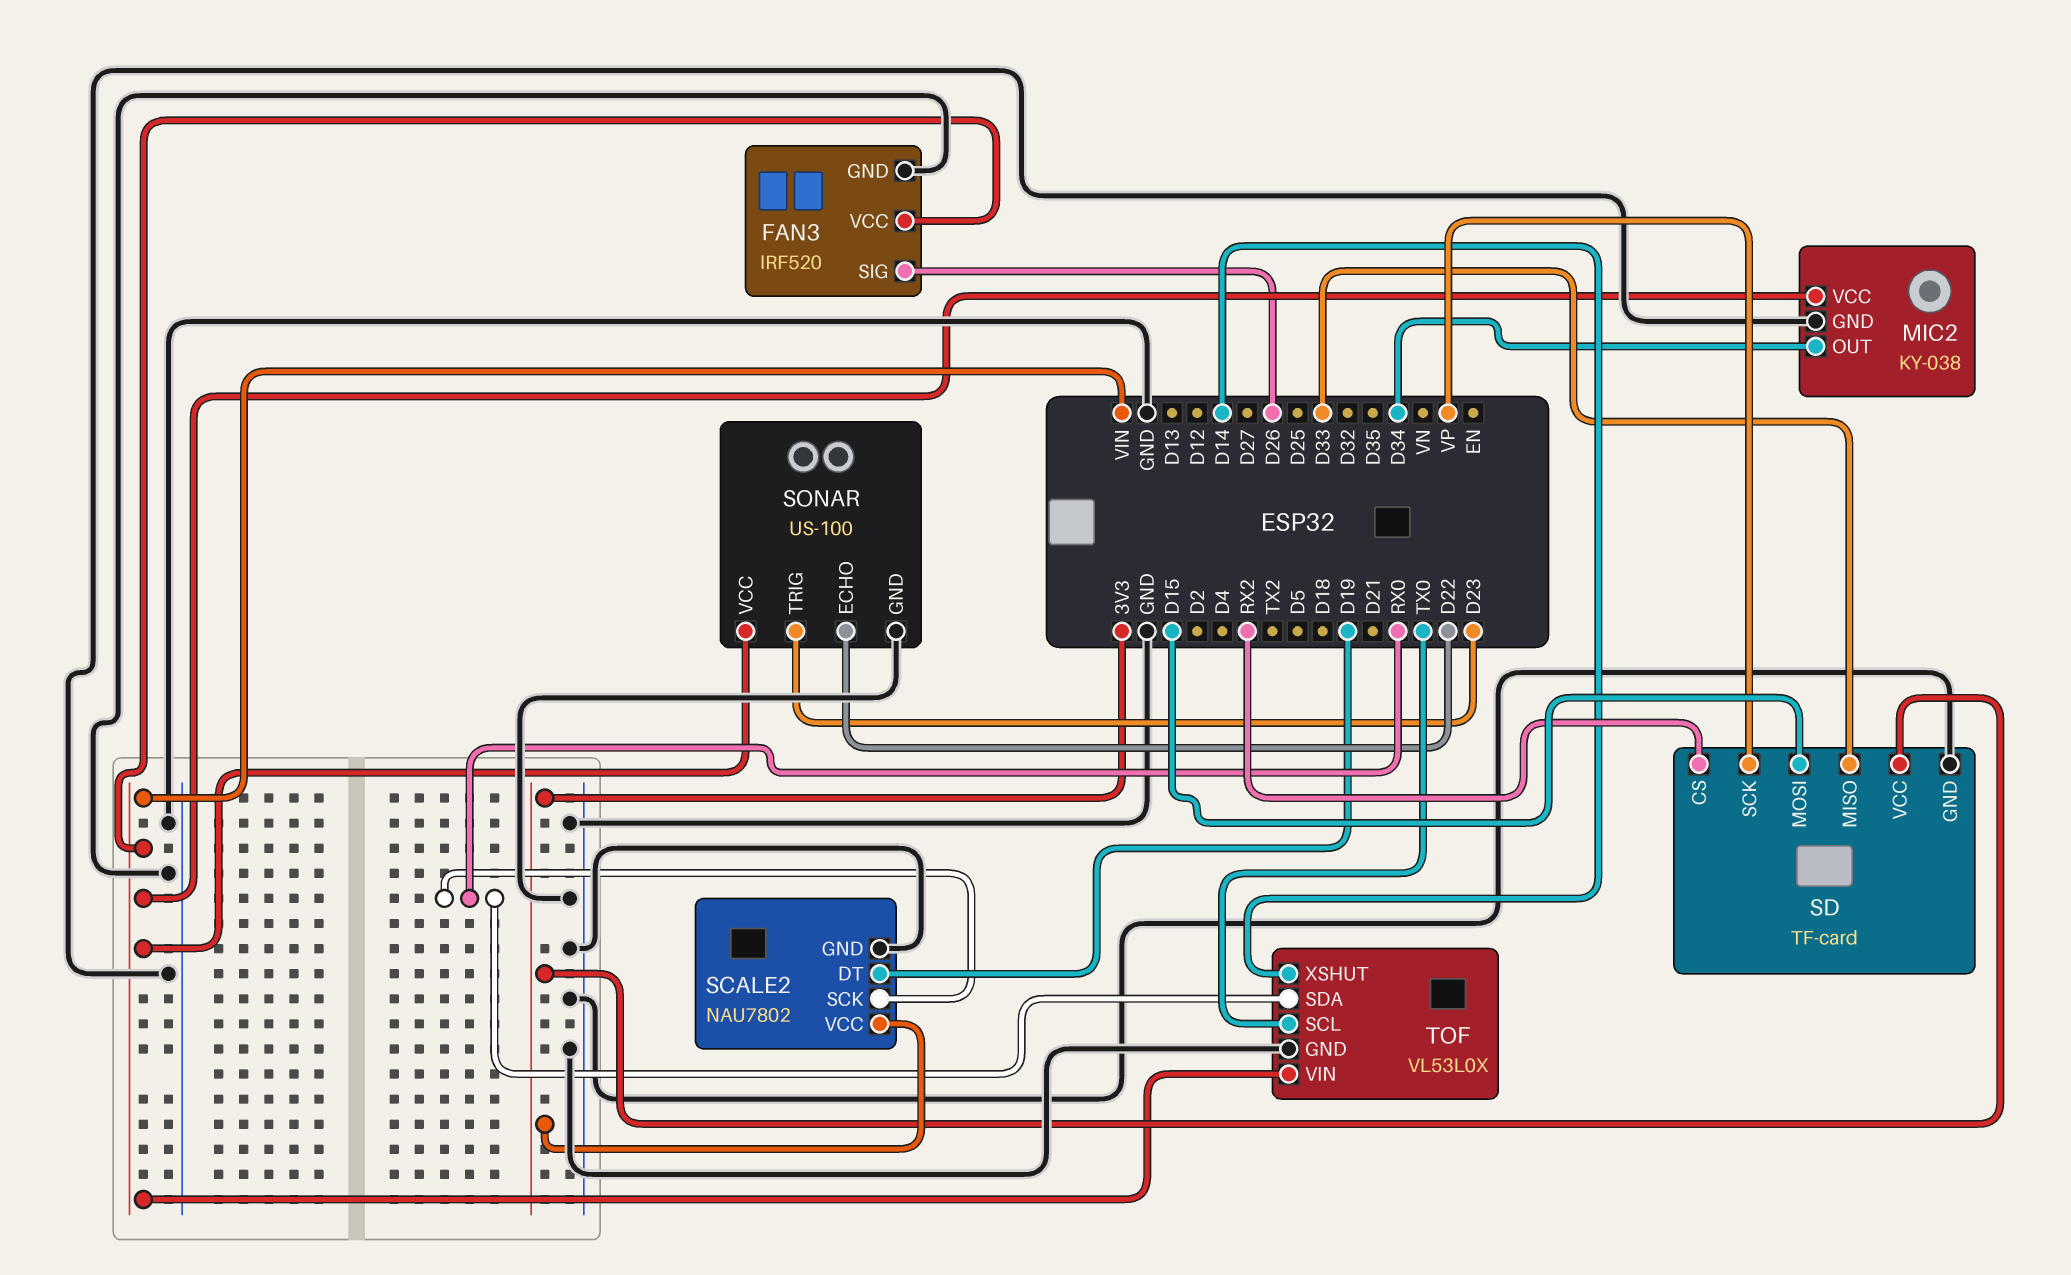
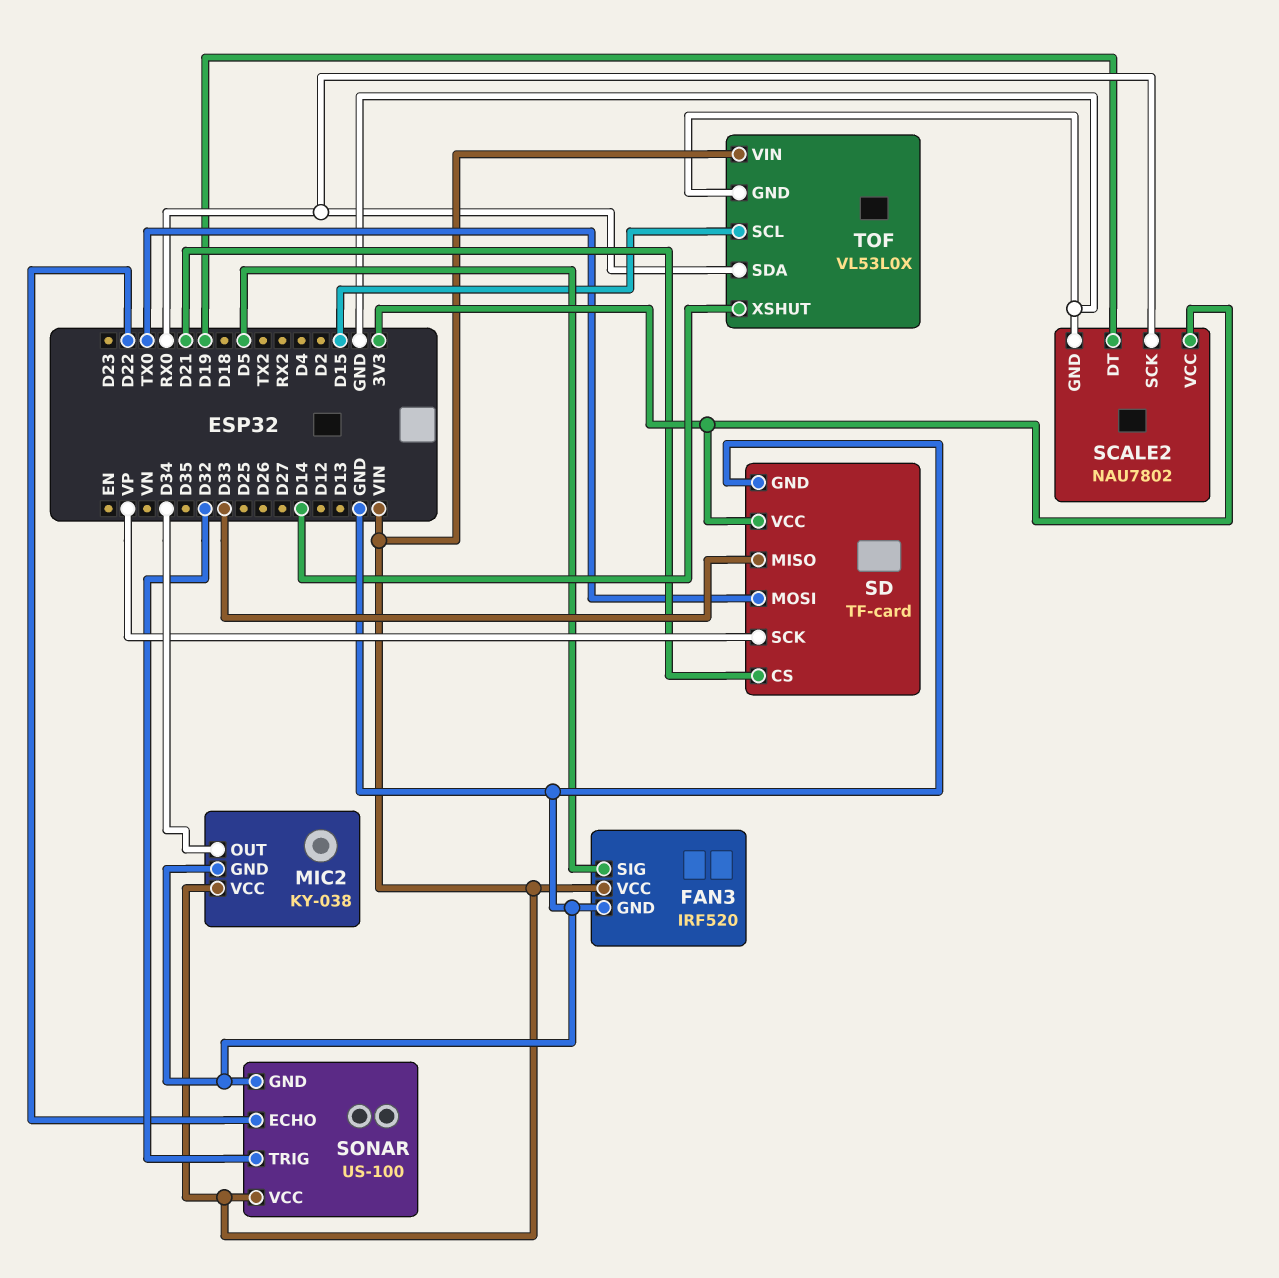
FAN3 pin SIG: D26 -> D5
SD pin CS: RX2 -> D21
SD pin MOSI: D15 -> TX0
SONAR pin TRIG: D23 -> D32
TOF pin SCL: TX0 -> D15

